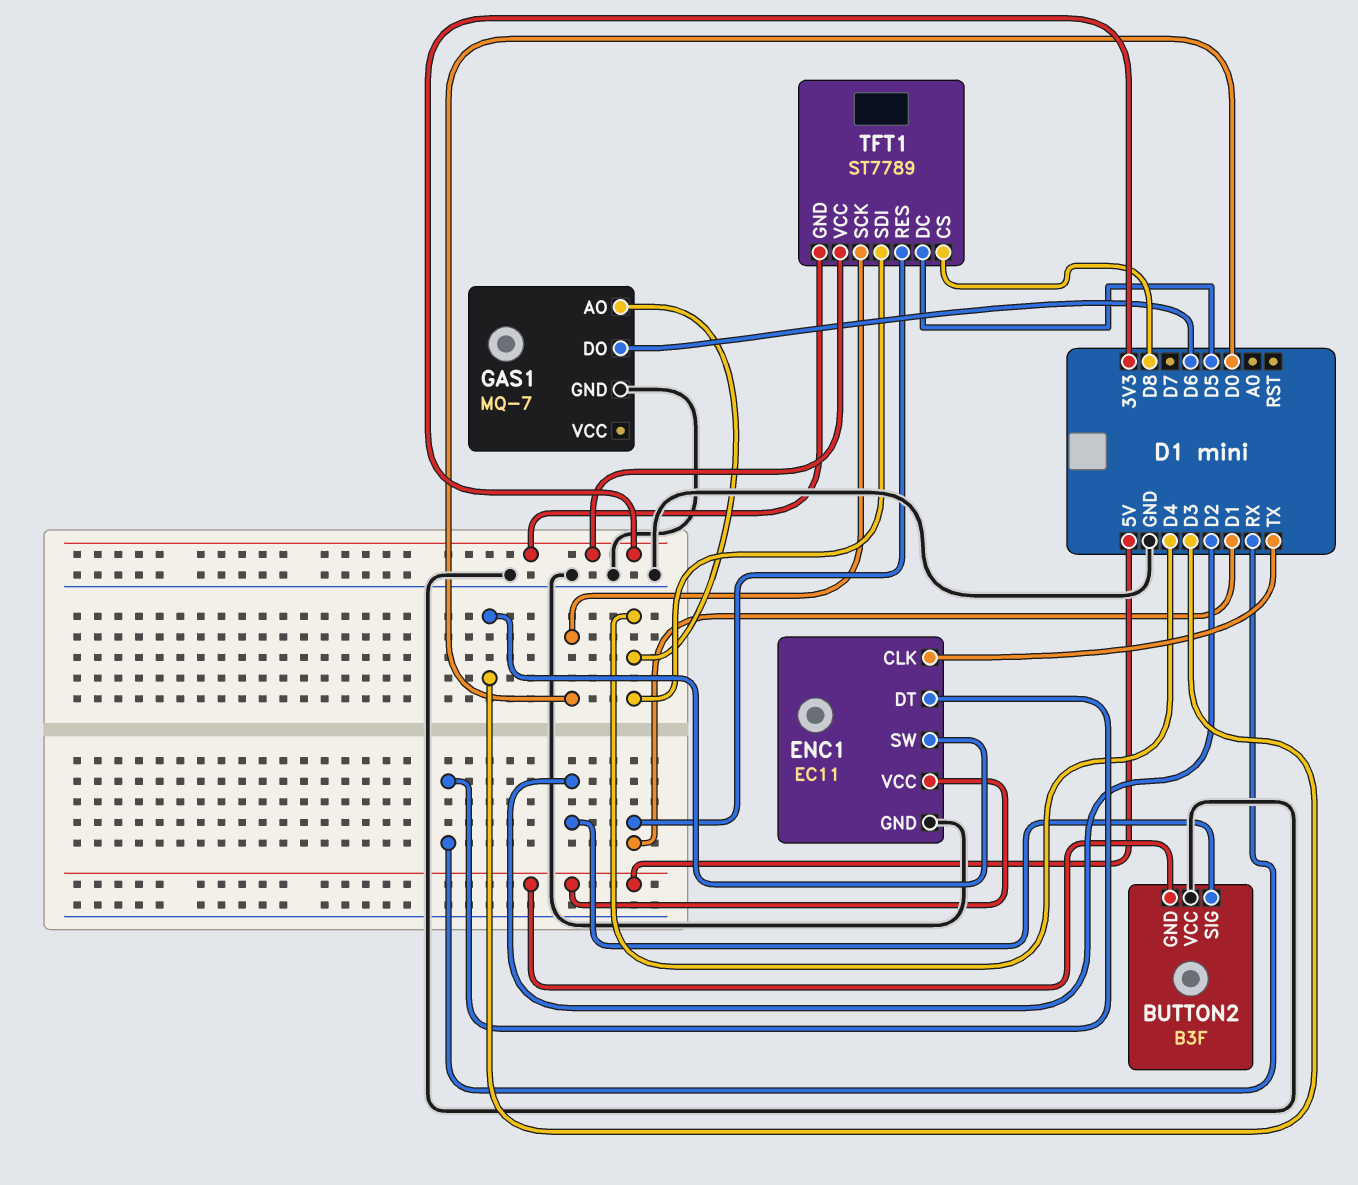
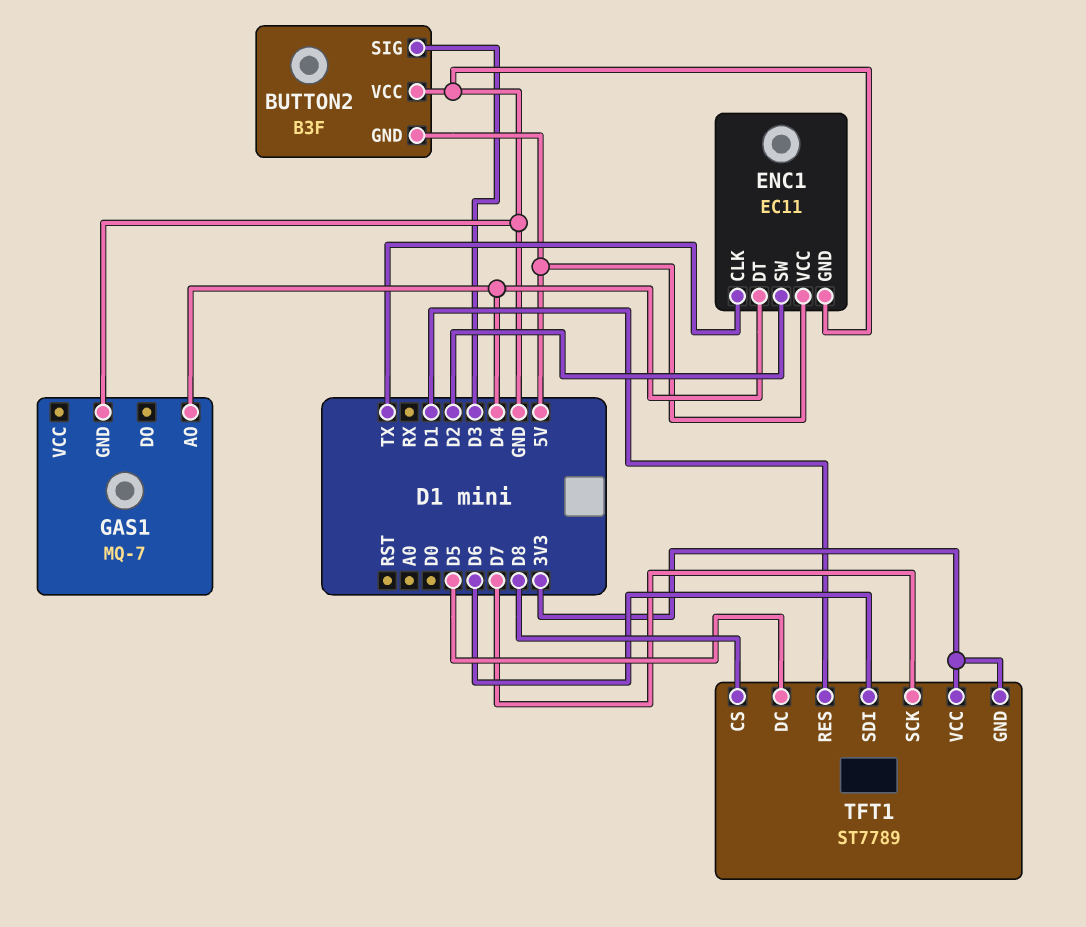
BUTTON2 pin SIG: D2 -> D3
ENC1 pin DT: RX -> D4
ENC1 pin SW: D3 -> D2
GAS1 pin DO: D6 -> none
TFT1 pin SCK: D0 -> D7
TFT1 pin SDI: D4 -> D6

